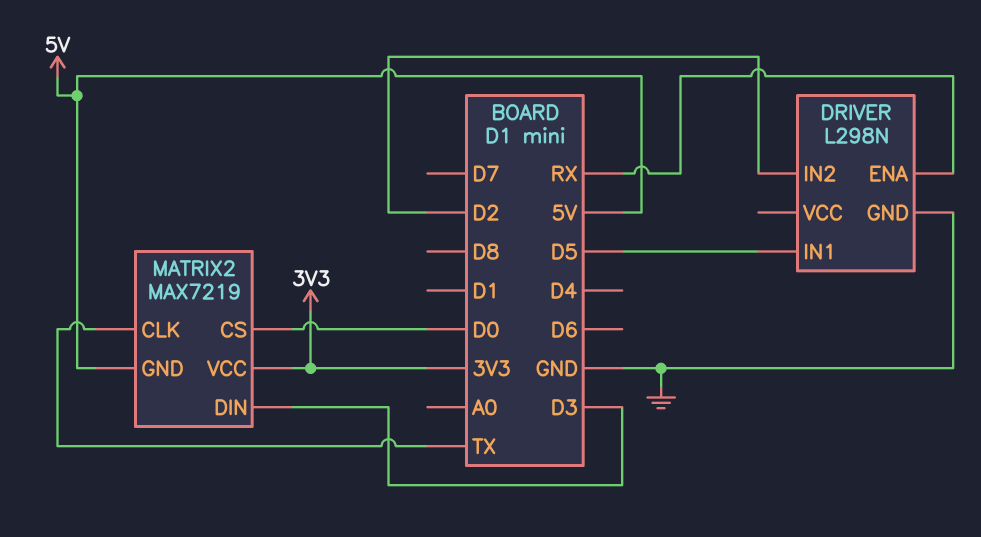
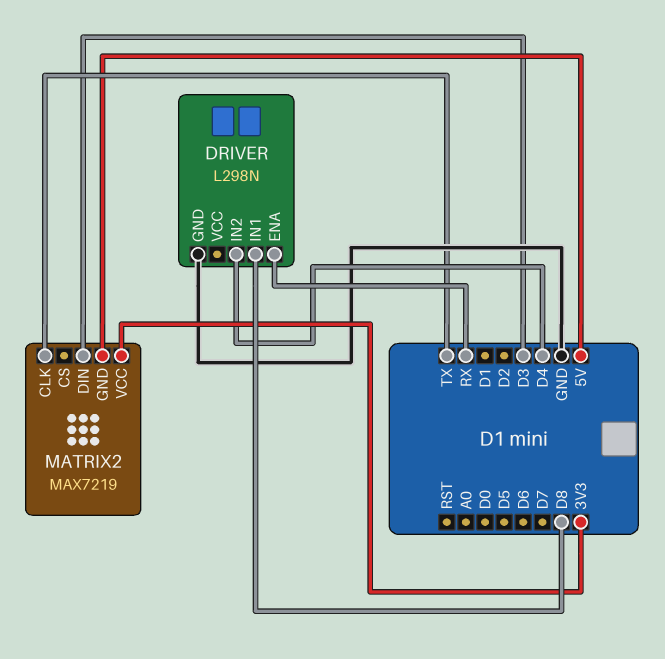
DRIVER pin IN1: D5 -> D8
DRIVER pin IN2: D2 -> D4
MATRIX2 pin CS: D0 -> none

